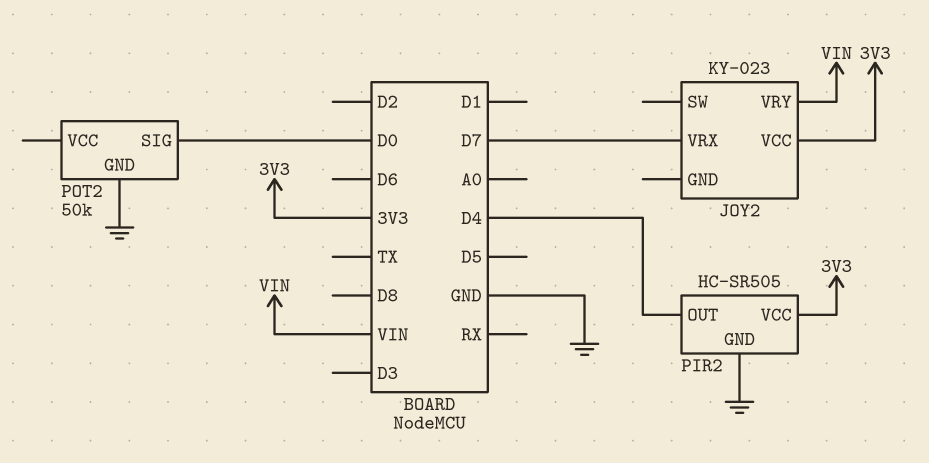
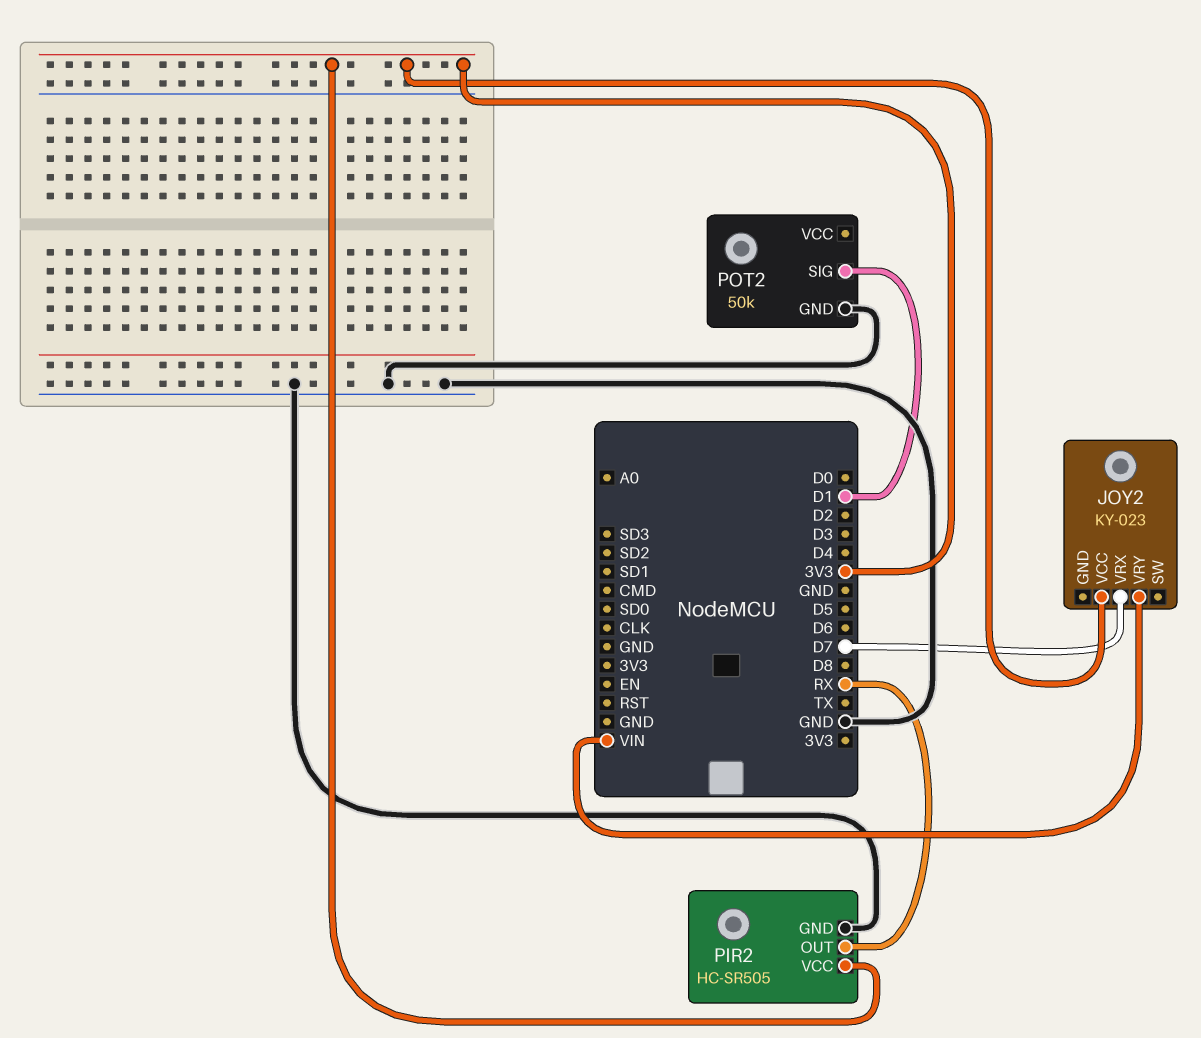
PIR2 pin OUT: D4 -> RX
POT2 pin SIG: D0 -> D1

